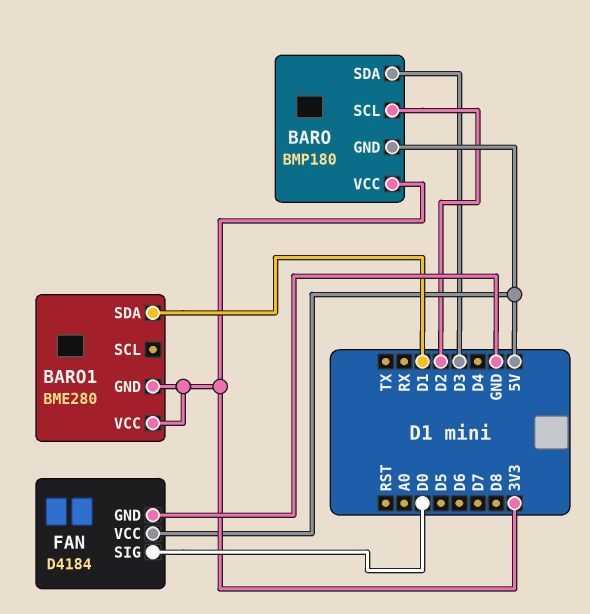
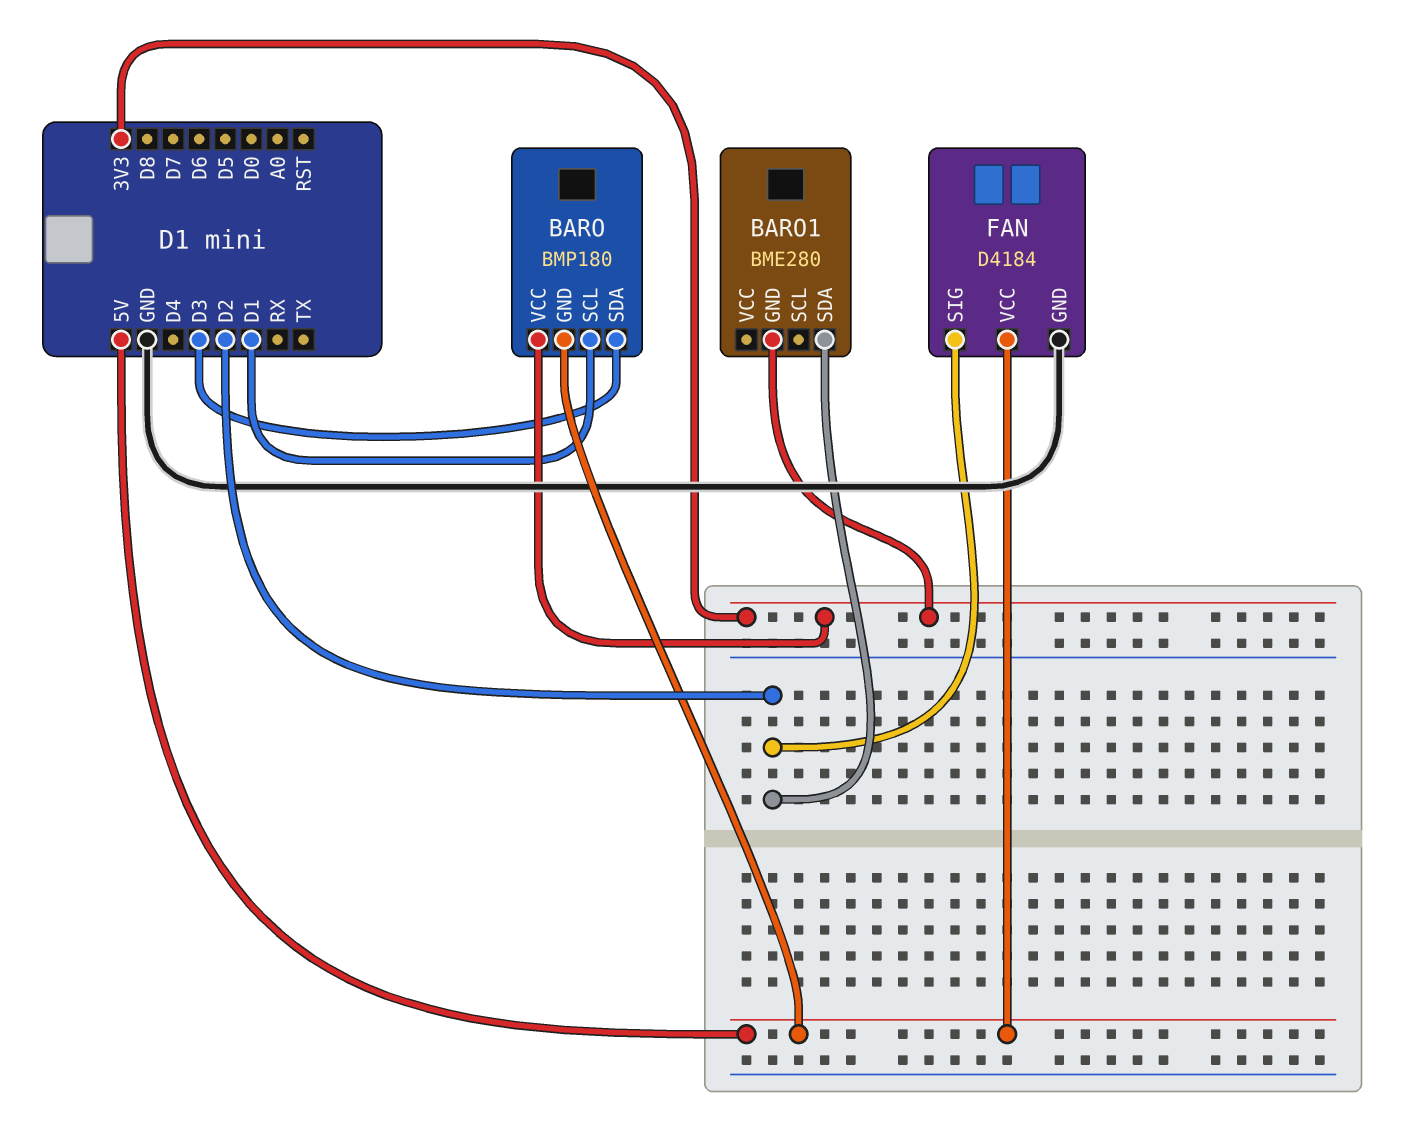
BARO pin SCL: D2 -> D1
BARO1 pin SDA: D1 -> D2
BARO1 pin VCC: 3V3 -> none
FAN pin SIG: D0 -> D2

